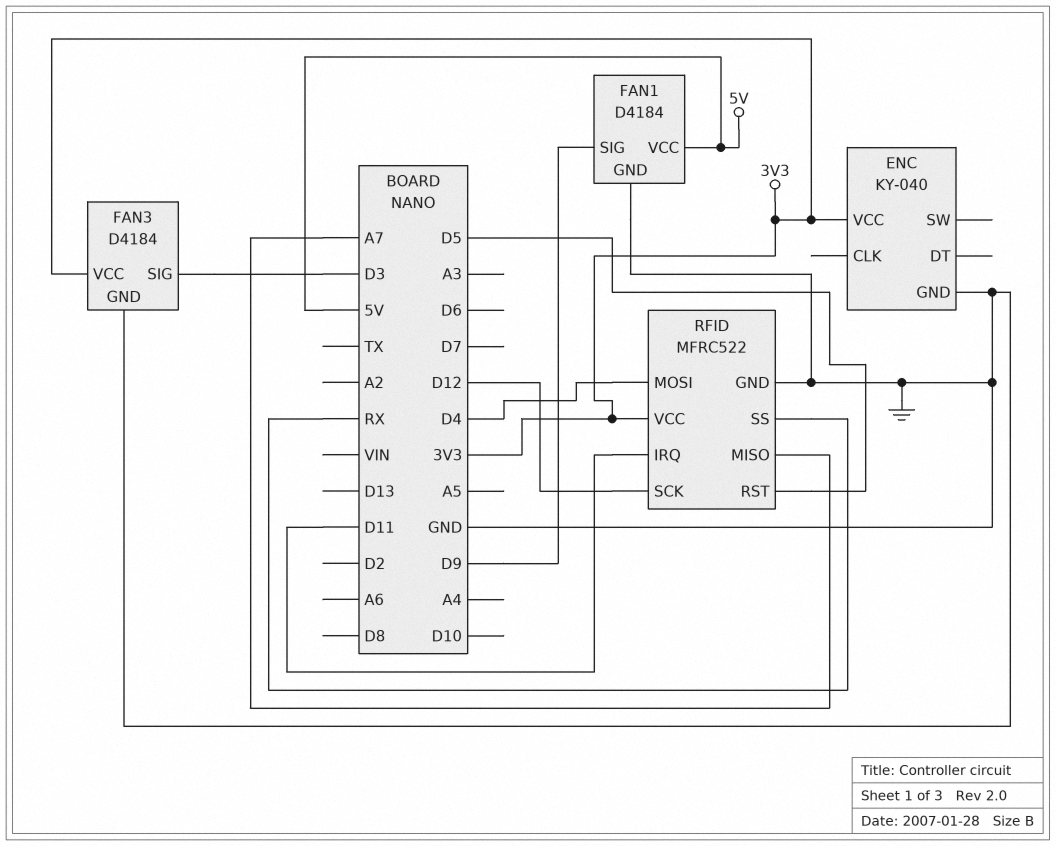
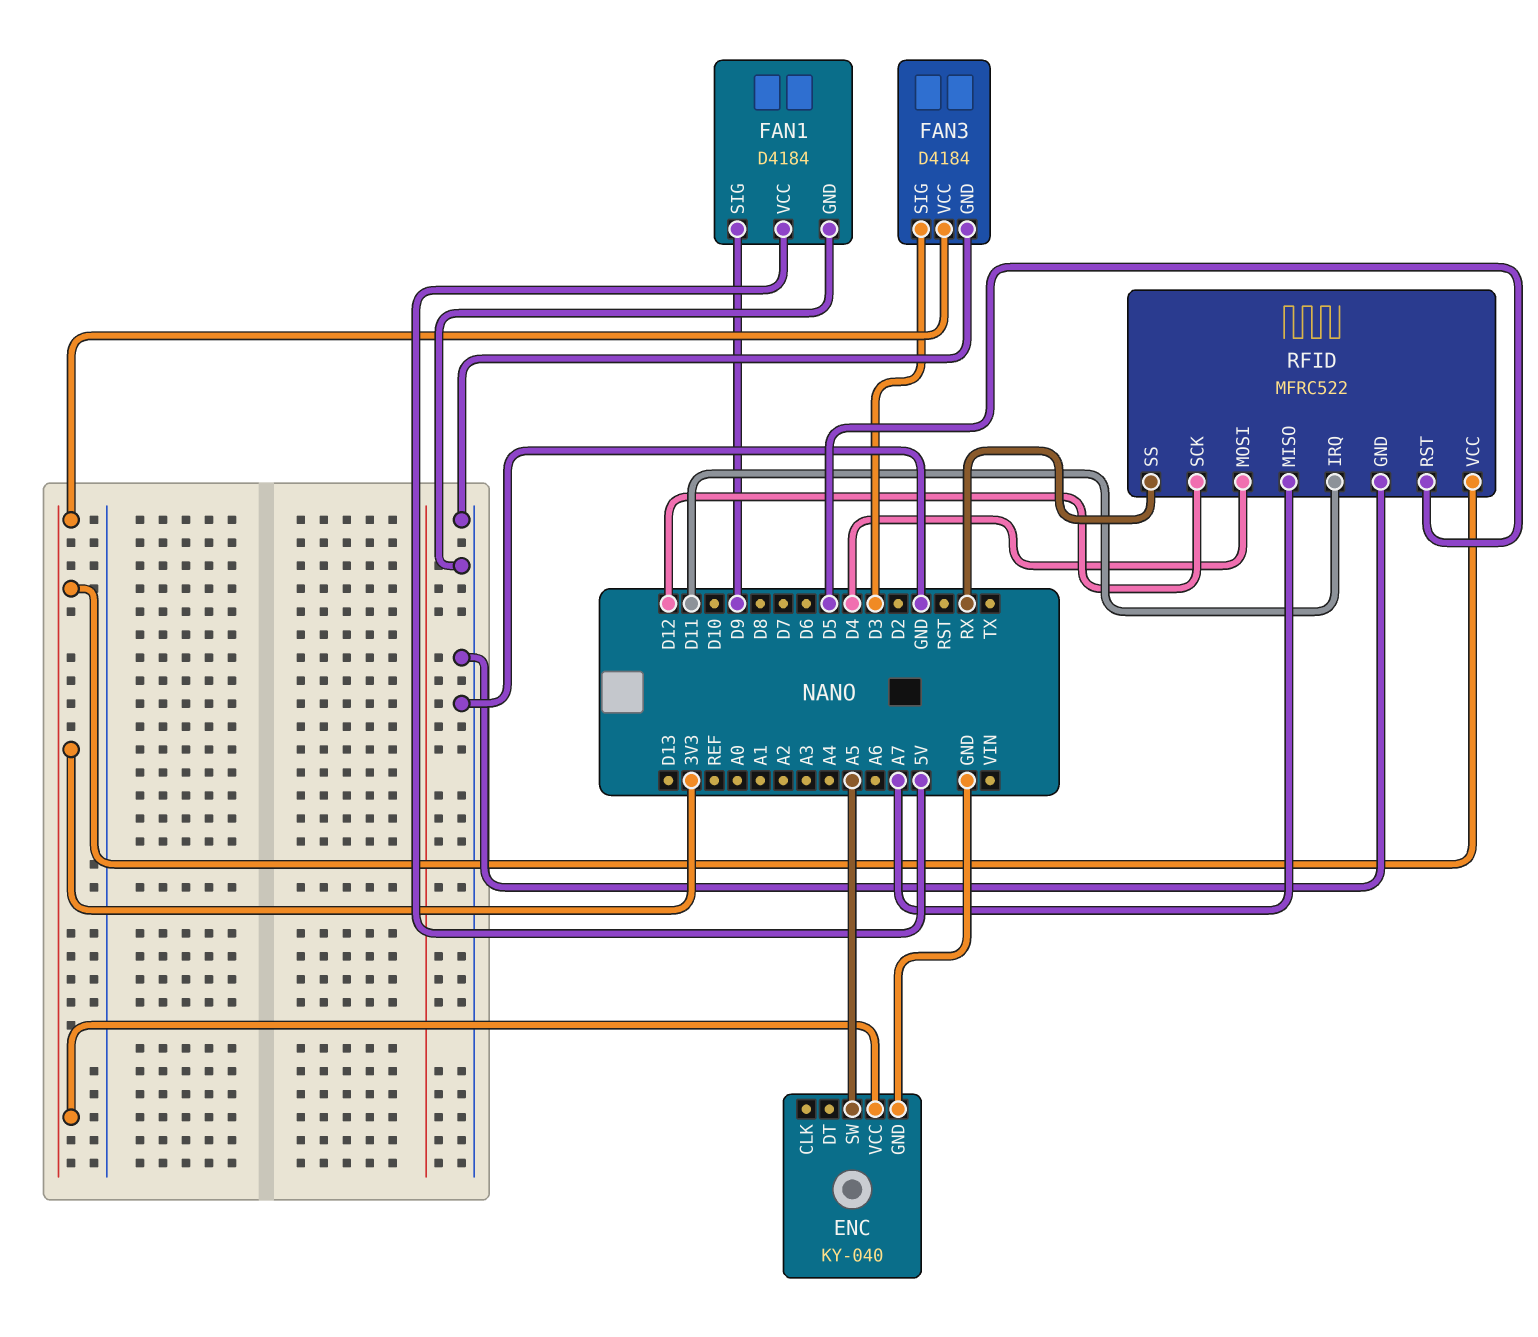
ENC pin SW: none -> A5

